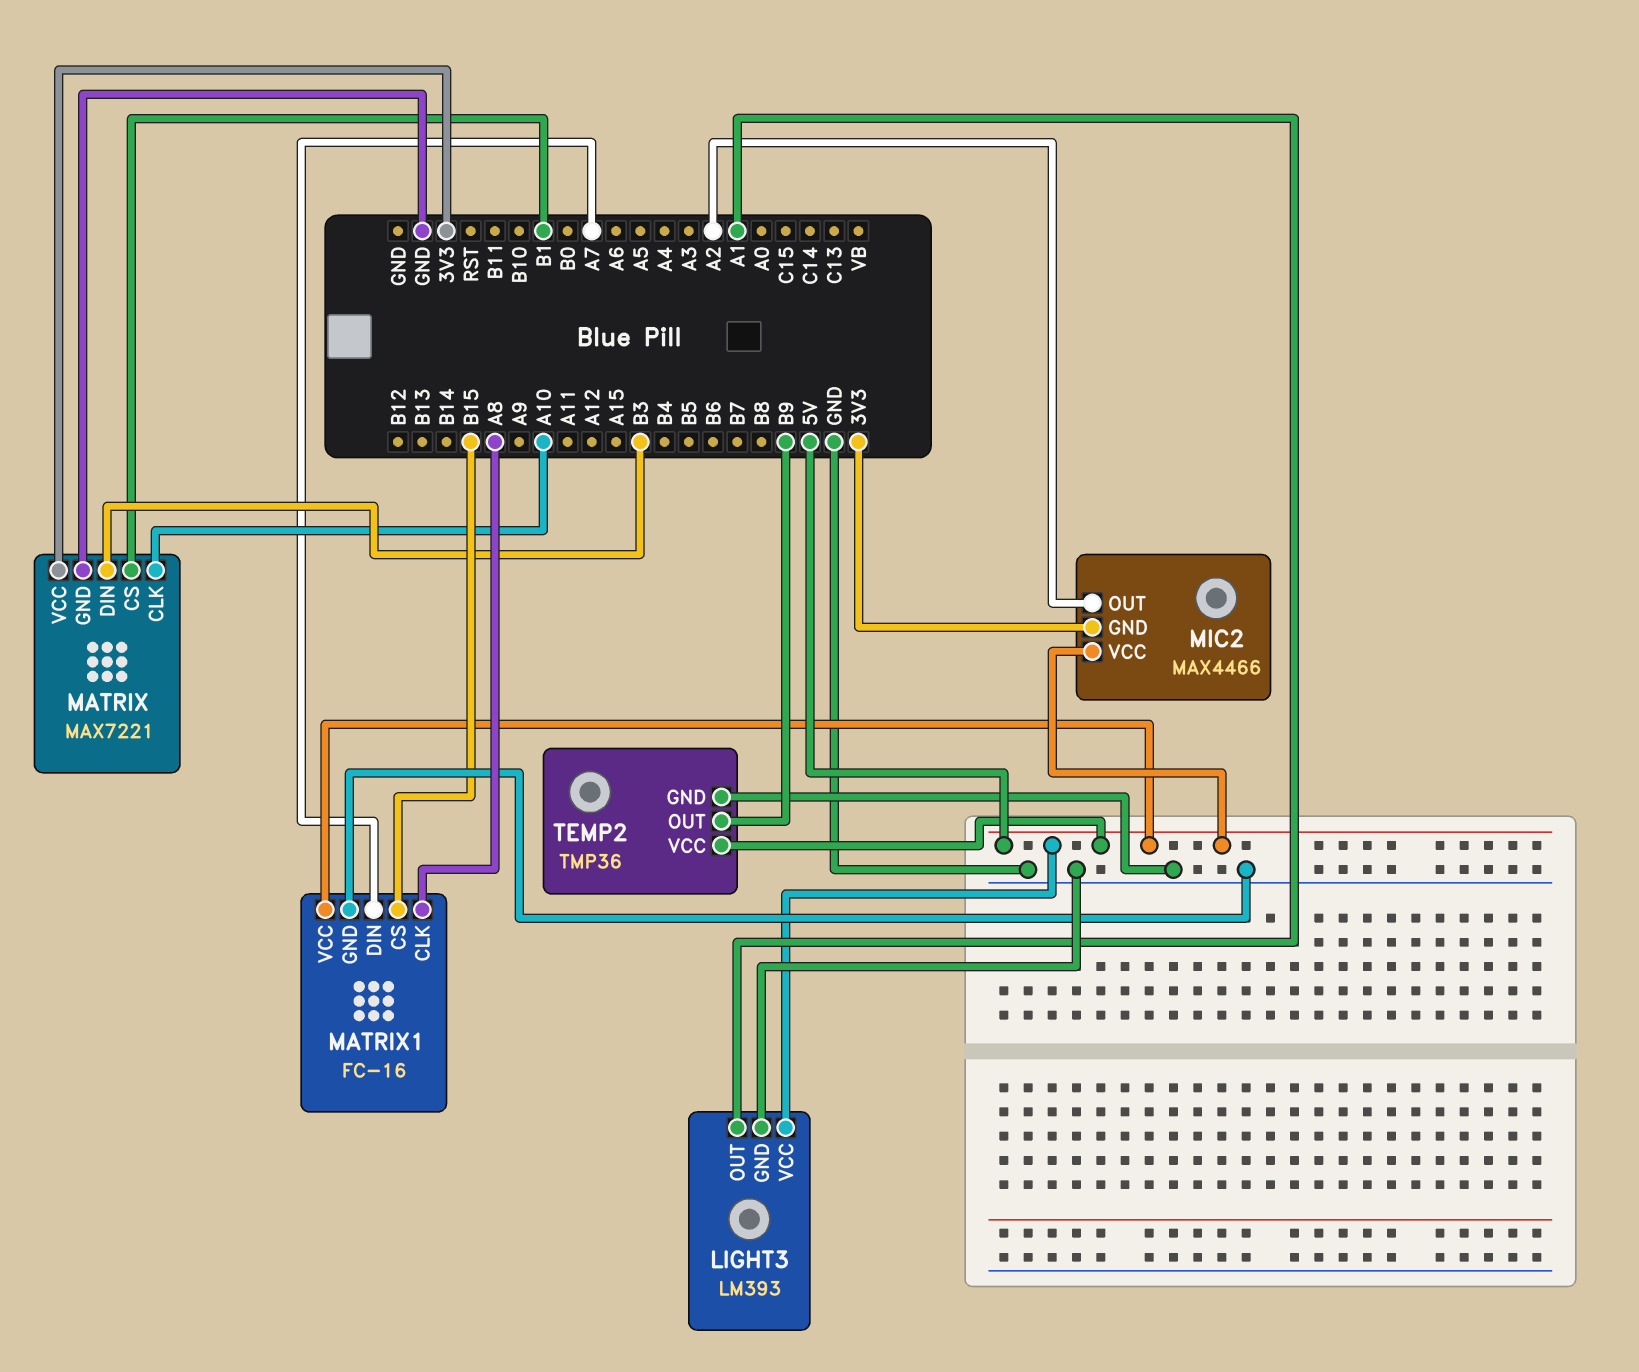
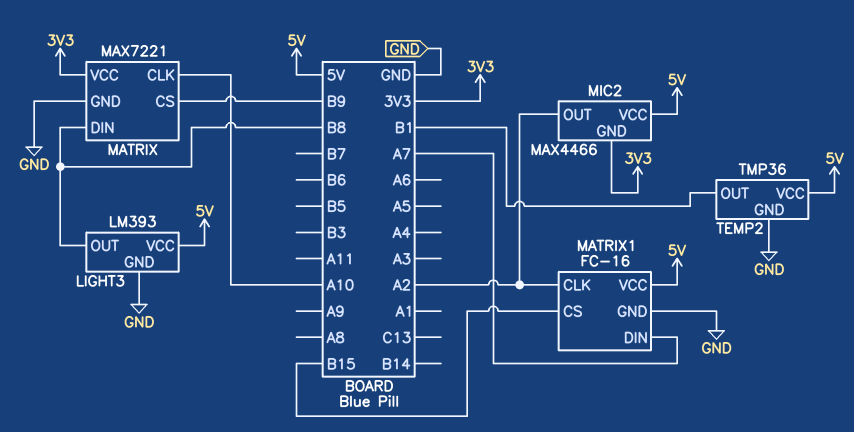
LIGHT3 pin OUT: A1 -> B8
MATRIX pin CS: B1 -> B9
MATRIX pin DIN: B3 -> B8
MATRIX1 pin CLK: A8 -> A2
TEMP2 pin OUT: B9 -> B1

